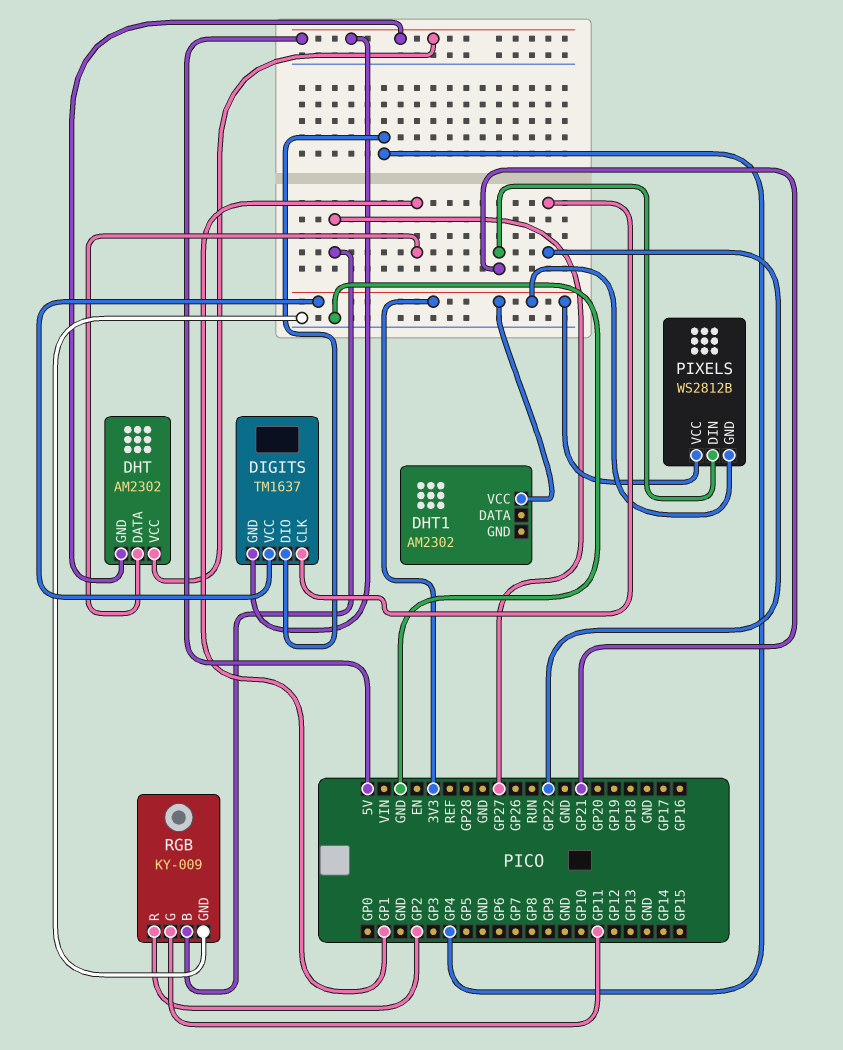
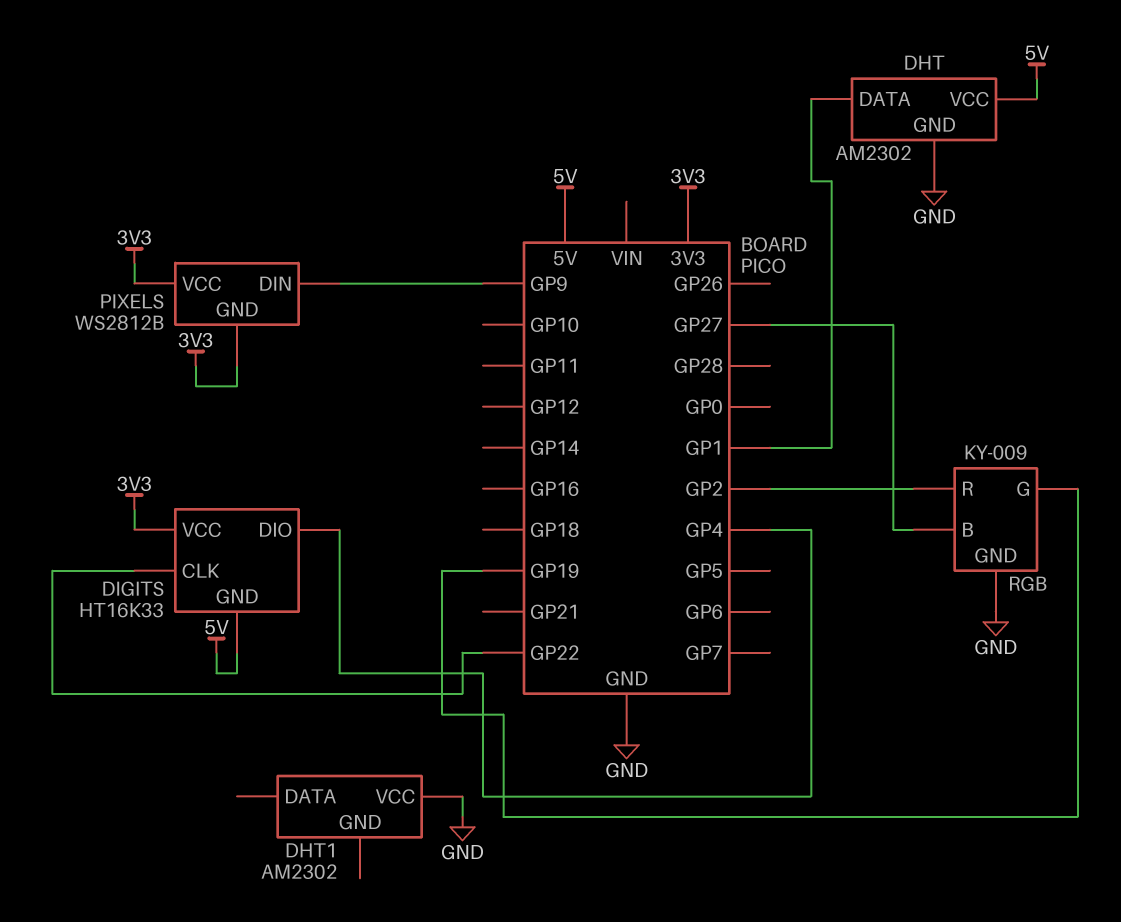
DHT pin GND: 5V -> GND
DHT1 pin VCC: 3V3 -> GND
DIGITS: TM1637 -> HT16K33
PIXELS pin DIN: GP21 -> GP9
RGB pin G: GP11 -> GP19

